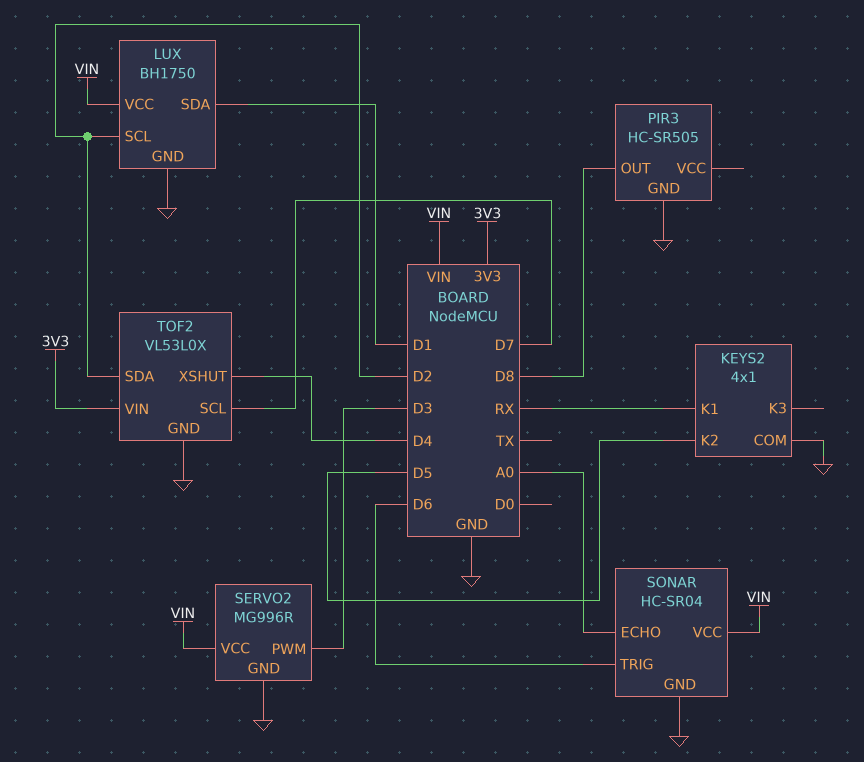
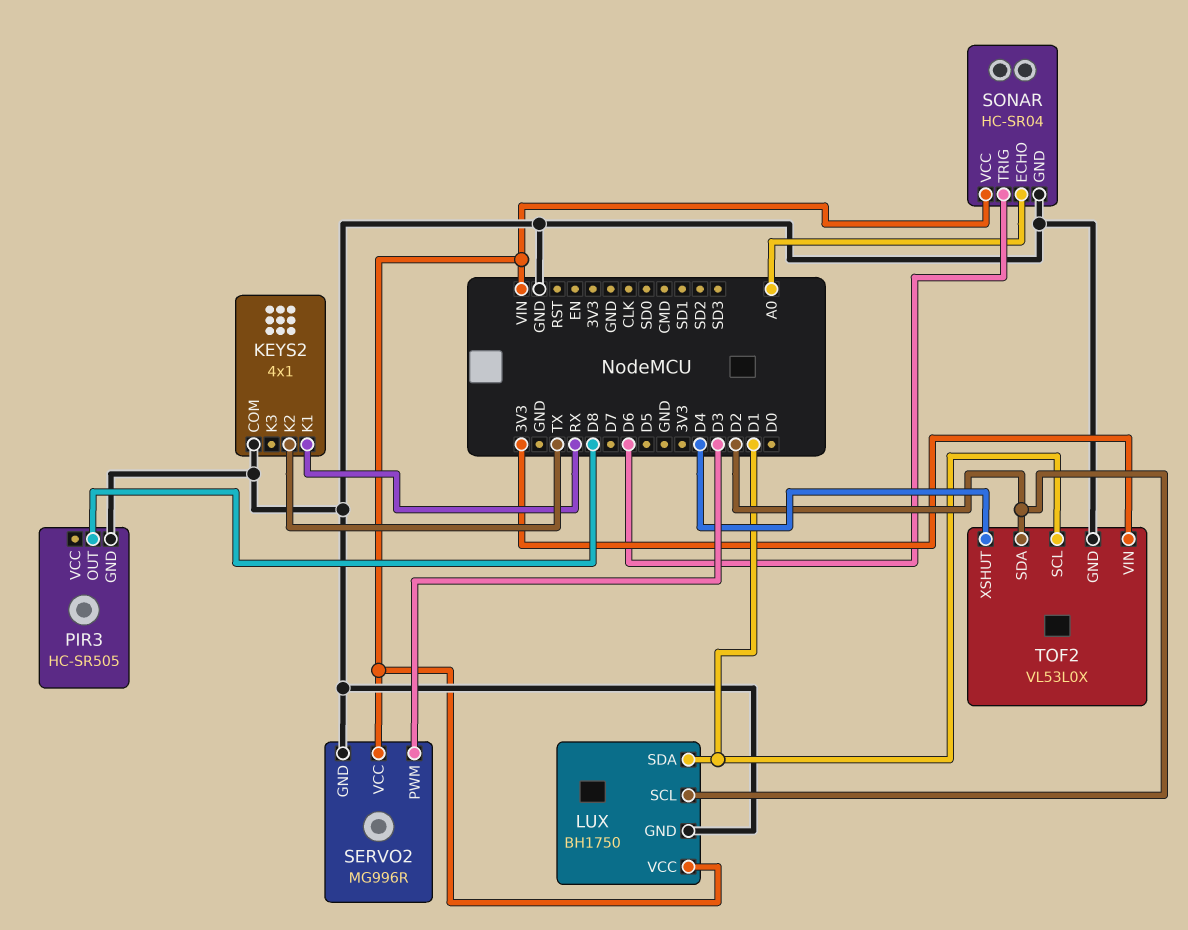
KEYS2 pin K2: D5 -> TX
TOF2 pin SCL: D7 -> D1

